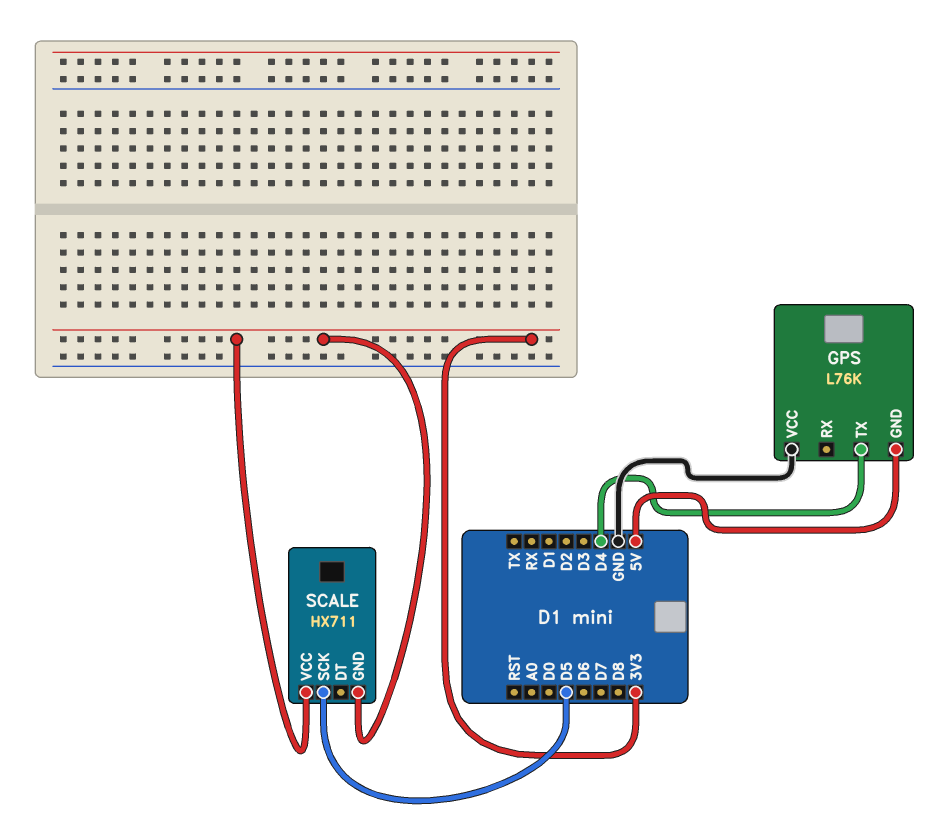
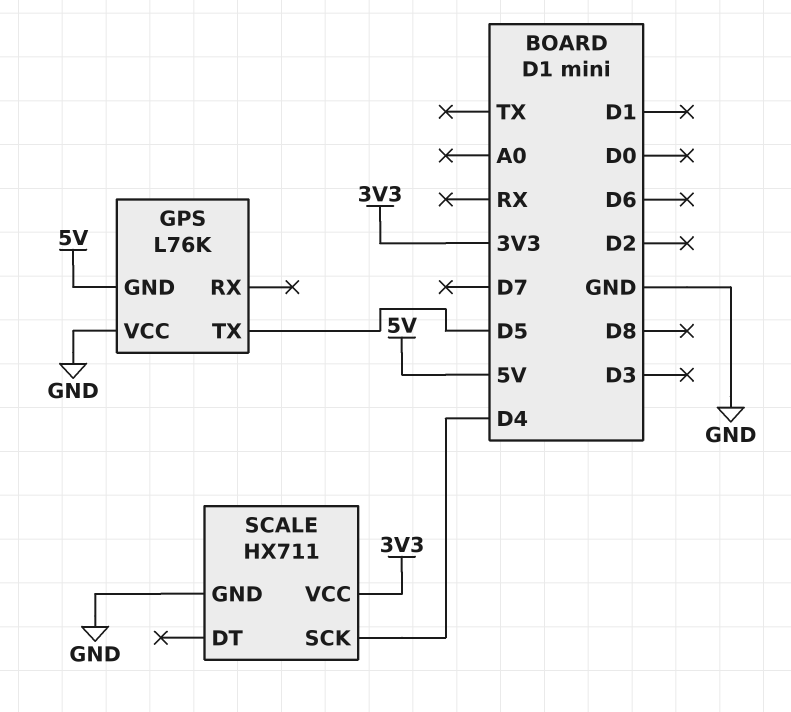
GPS pin TX: D4 -> D5
SCALE pin GND: 3V3 -> GND
SCALE pin SCK: D5 -> D4

